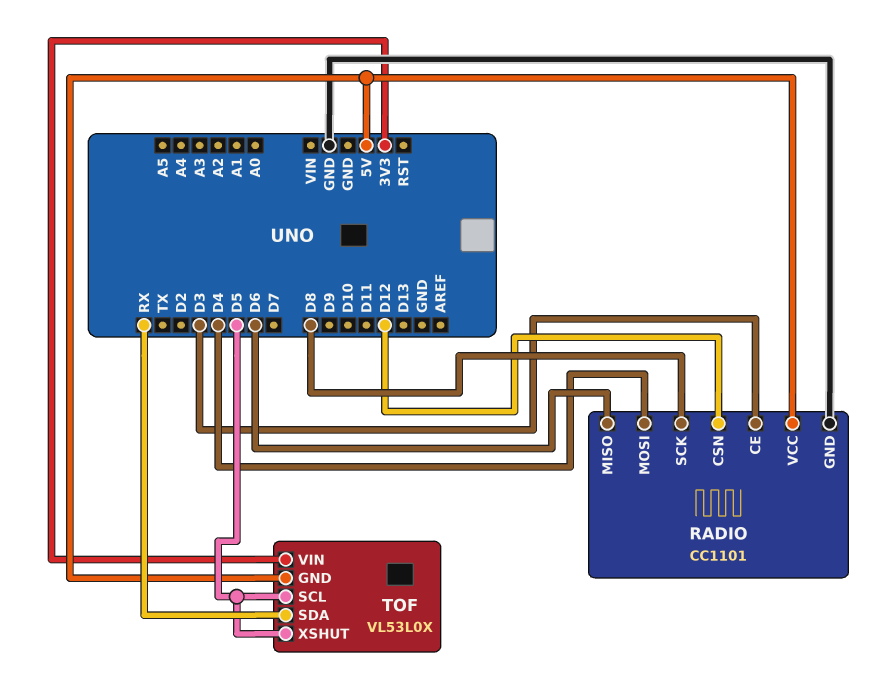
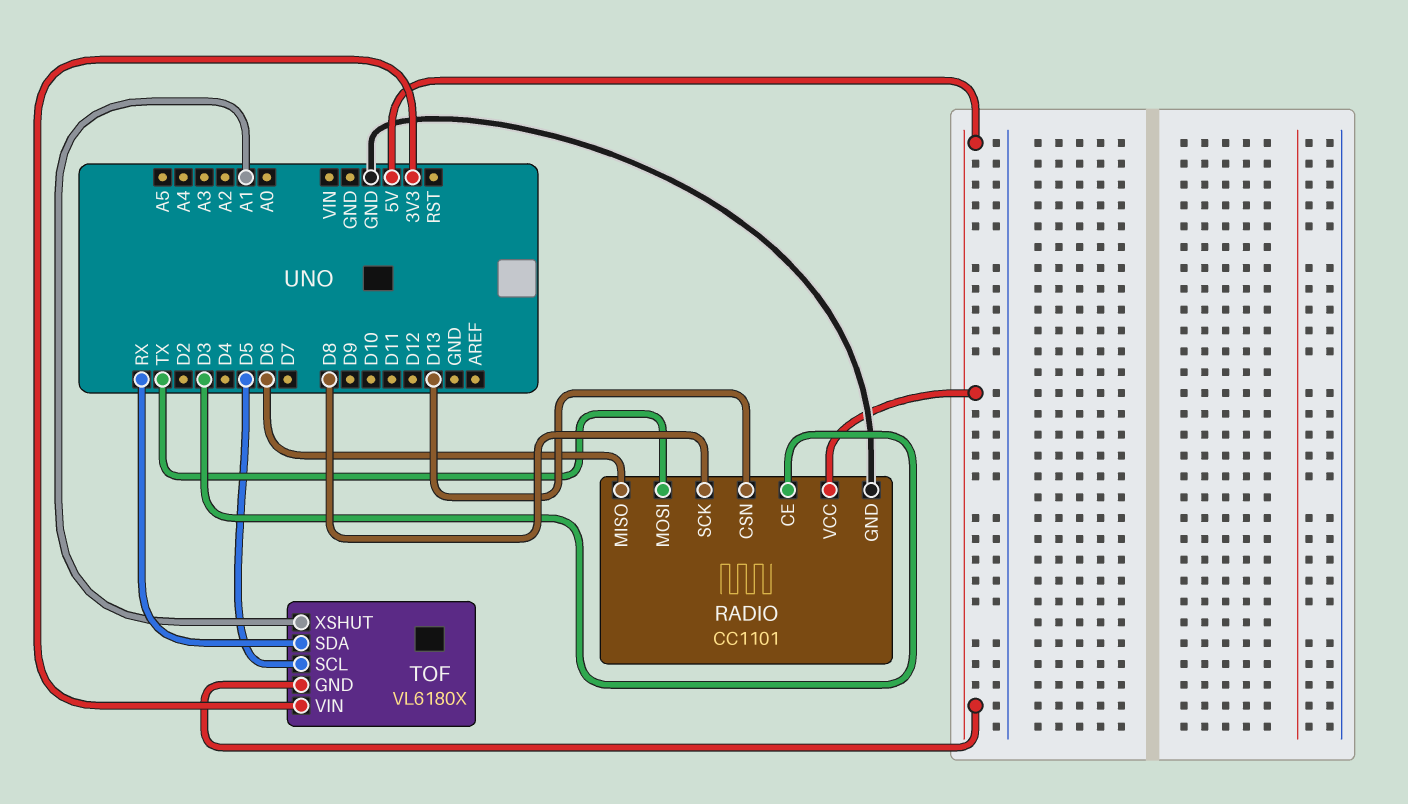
RADIO pin CSN: D12 -> D13
RADIO pin MOSI: D4 -> TX
TOF: VL53L0X -> VL6180X
TOF pin XSHUT: D5 -> A1

